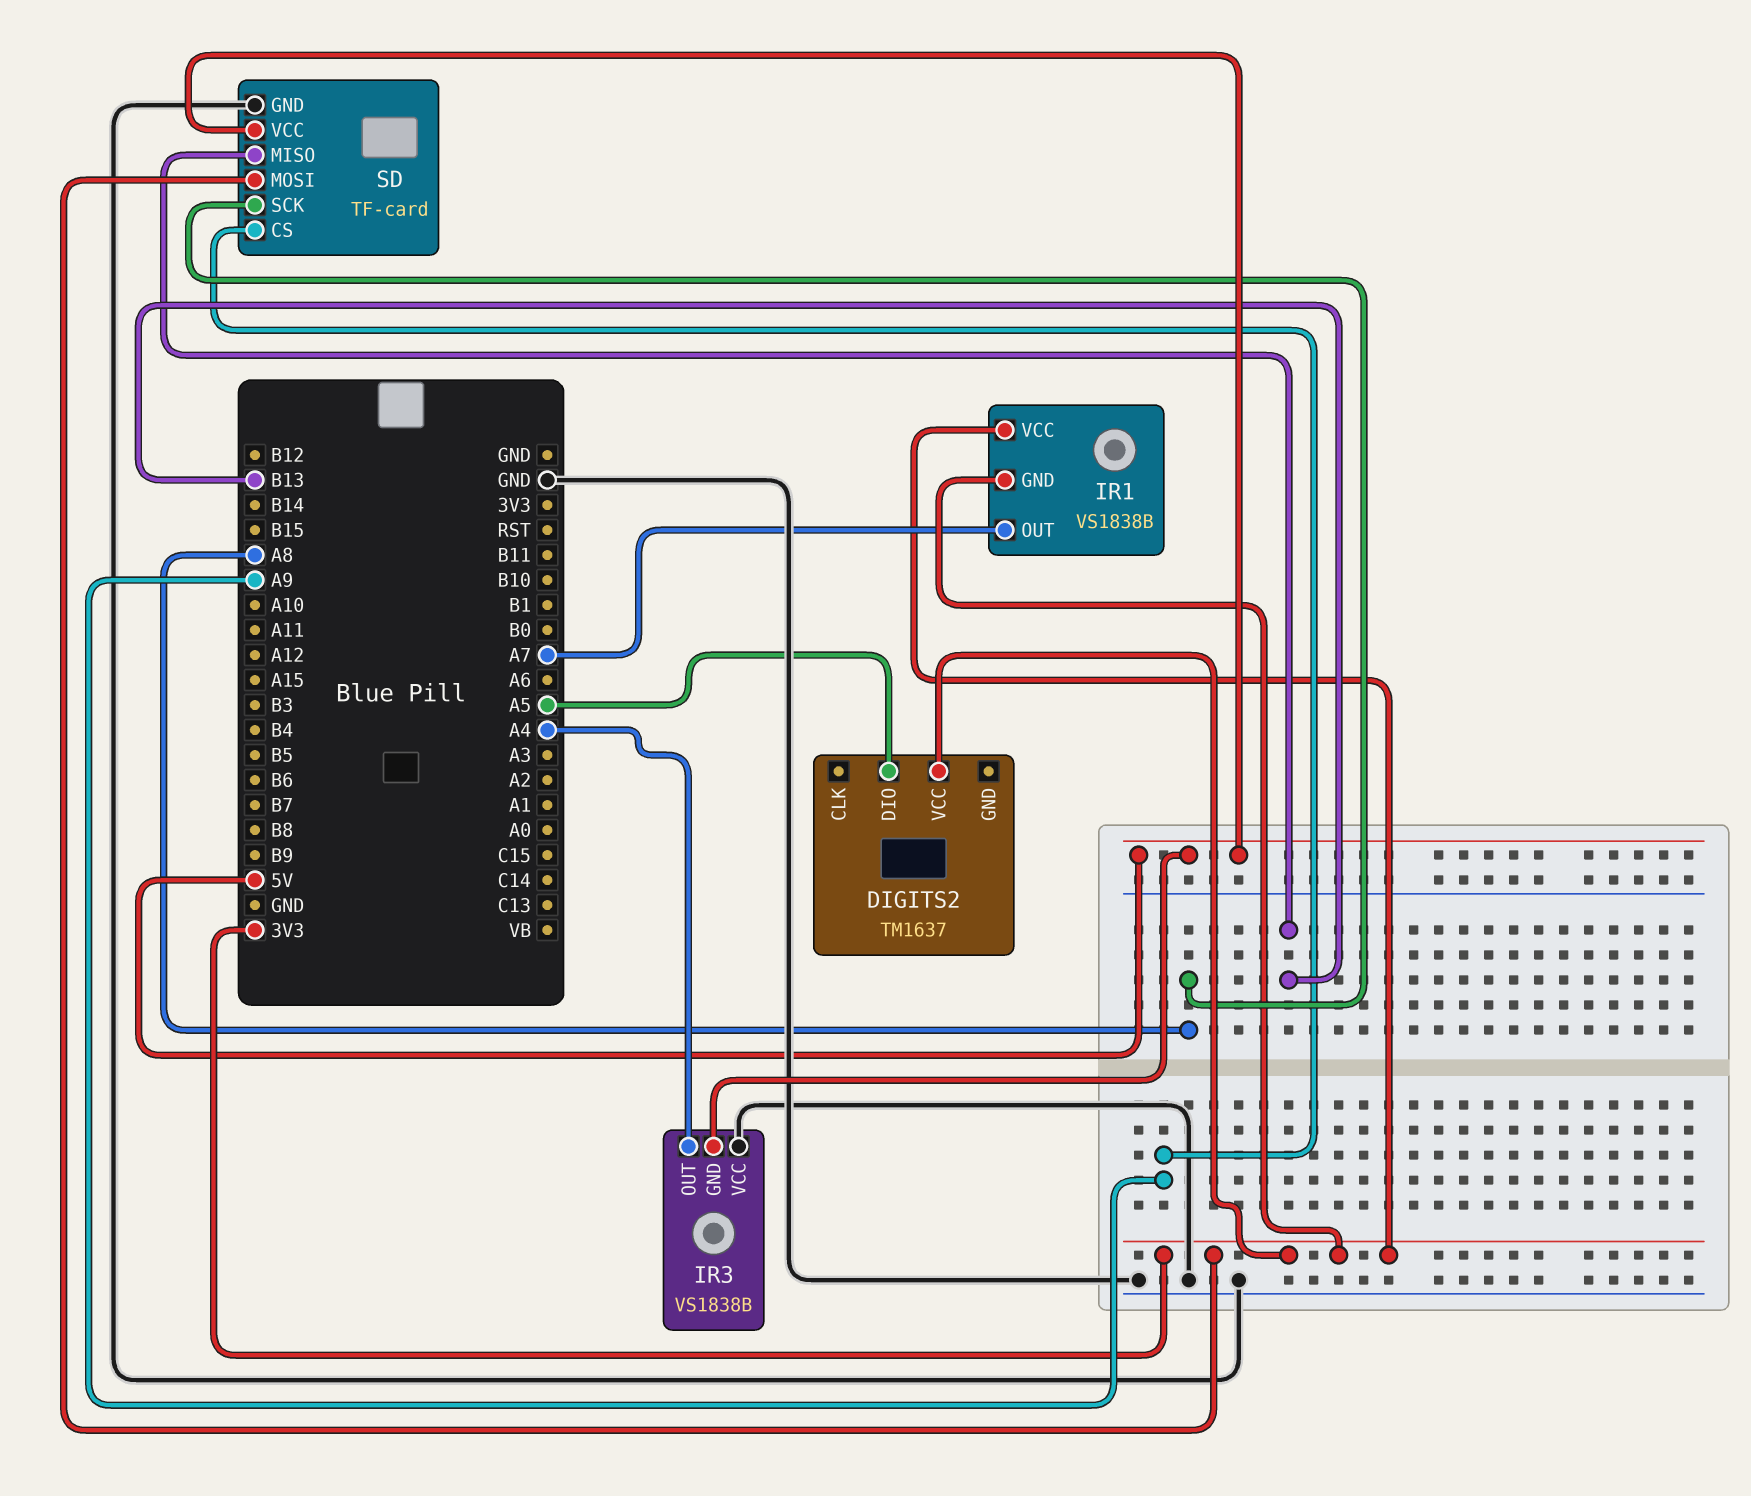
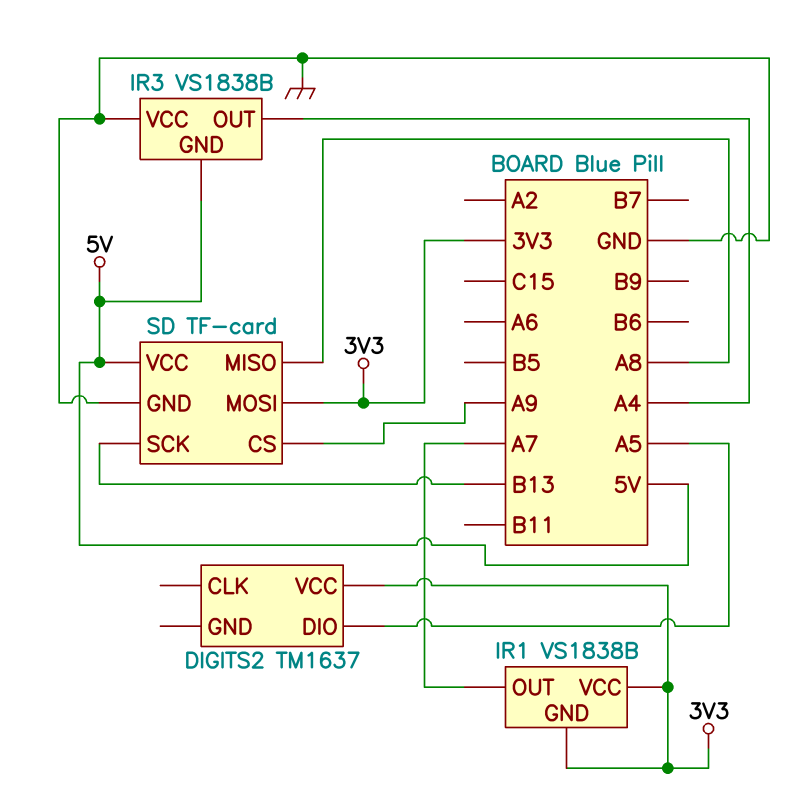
SD pin MISO: B13 -> A8
SD pin SCK: A8 -> B13

